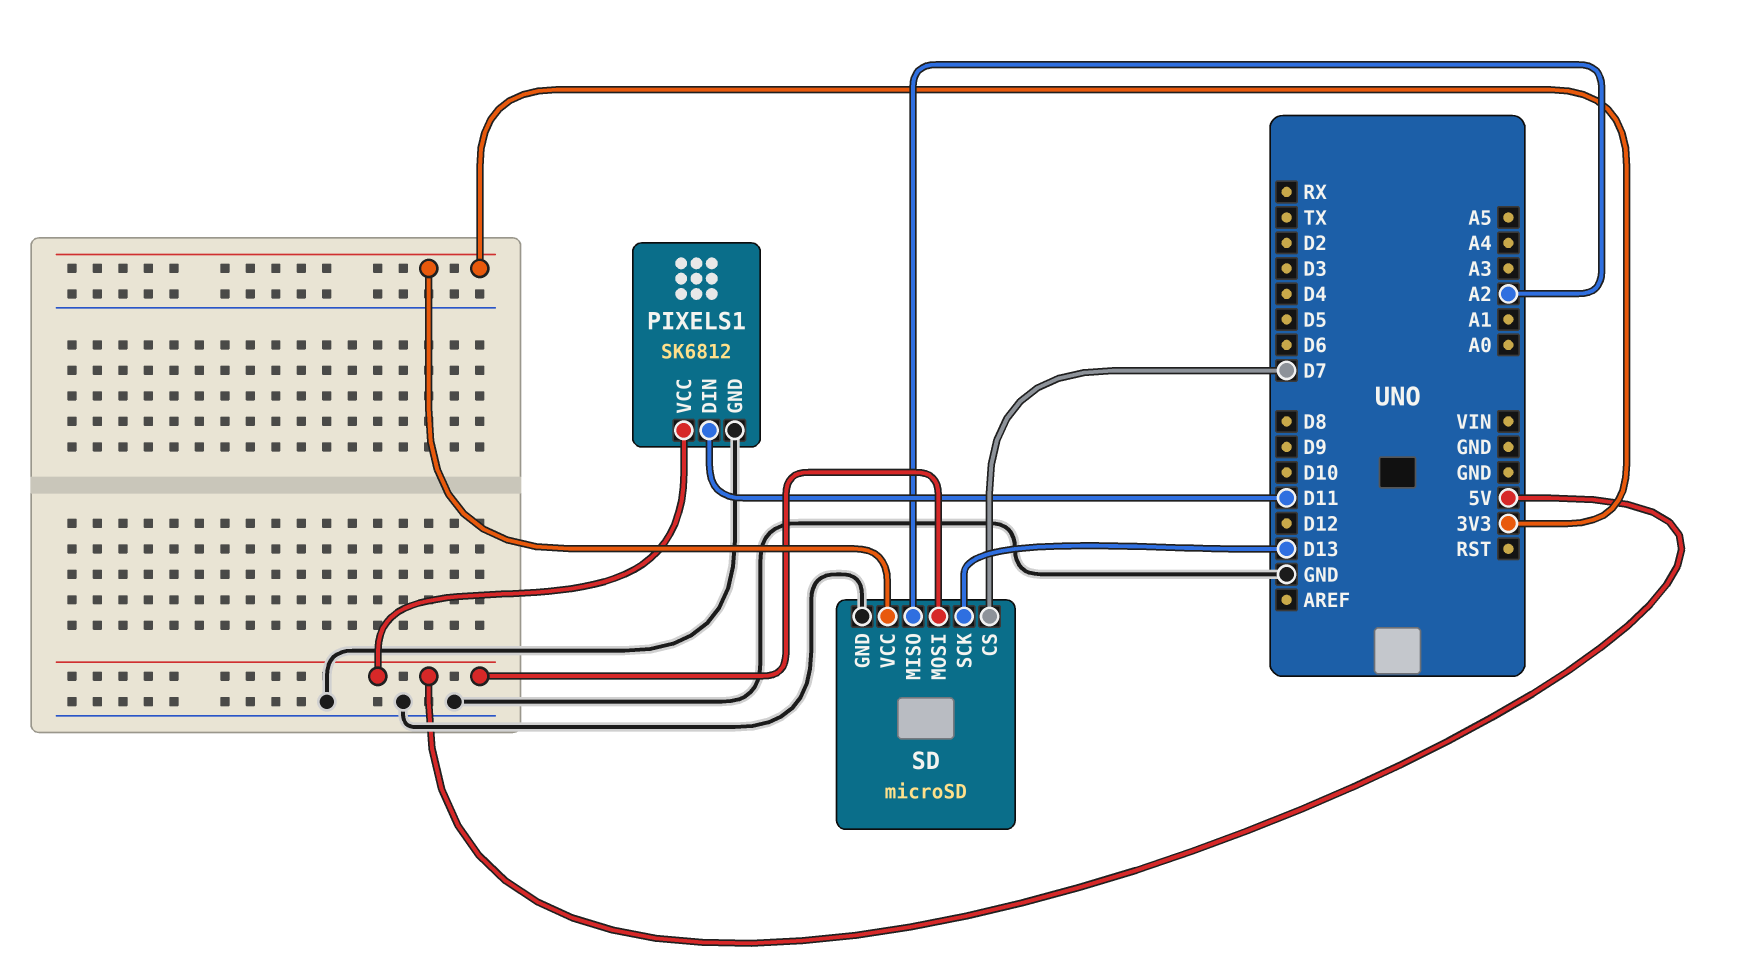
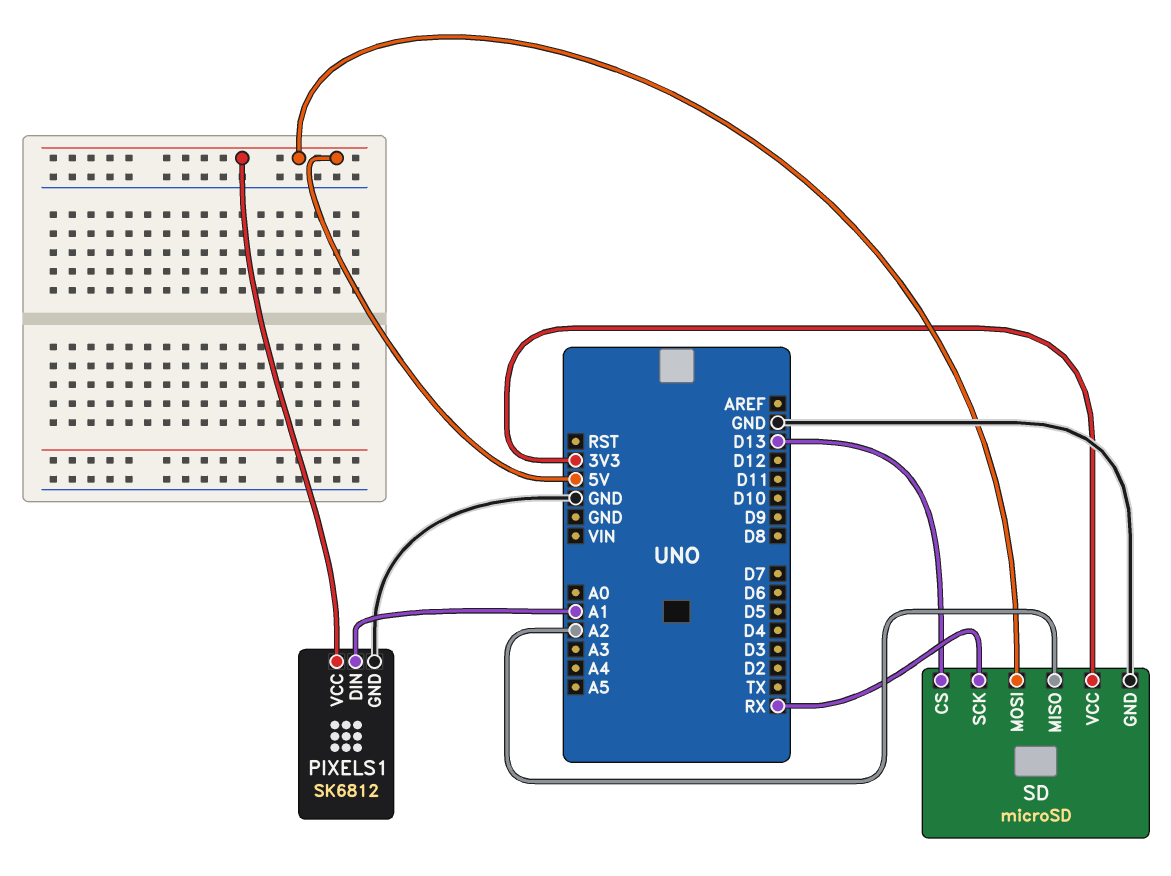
PIXELS1 pin DIN: D11 -> A1
SD pin CS: D7 -> D13
SD pin SCK: D13 -> RX

